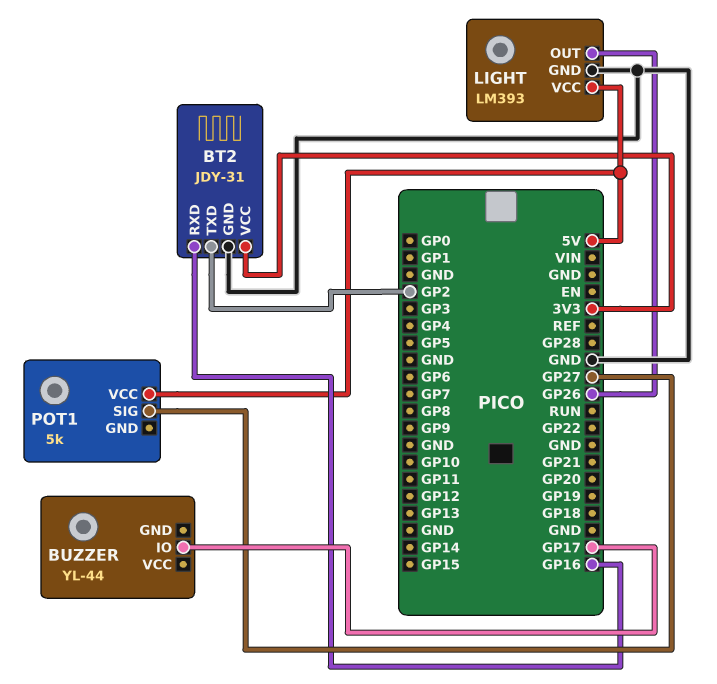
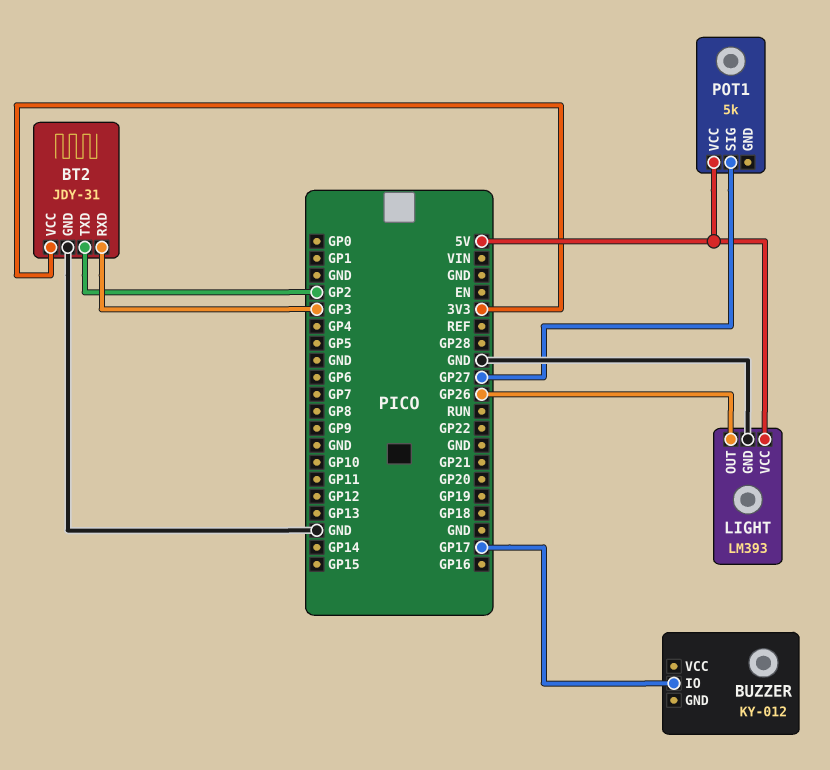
BT2 pin RXD: GP16 -> GP3
BUZZER: YL-44 -> KY-012

